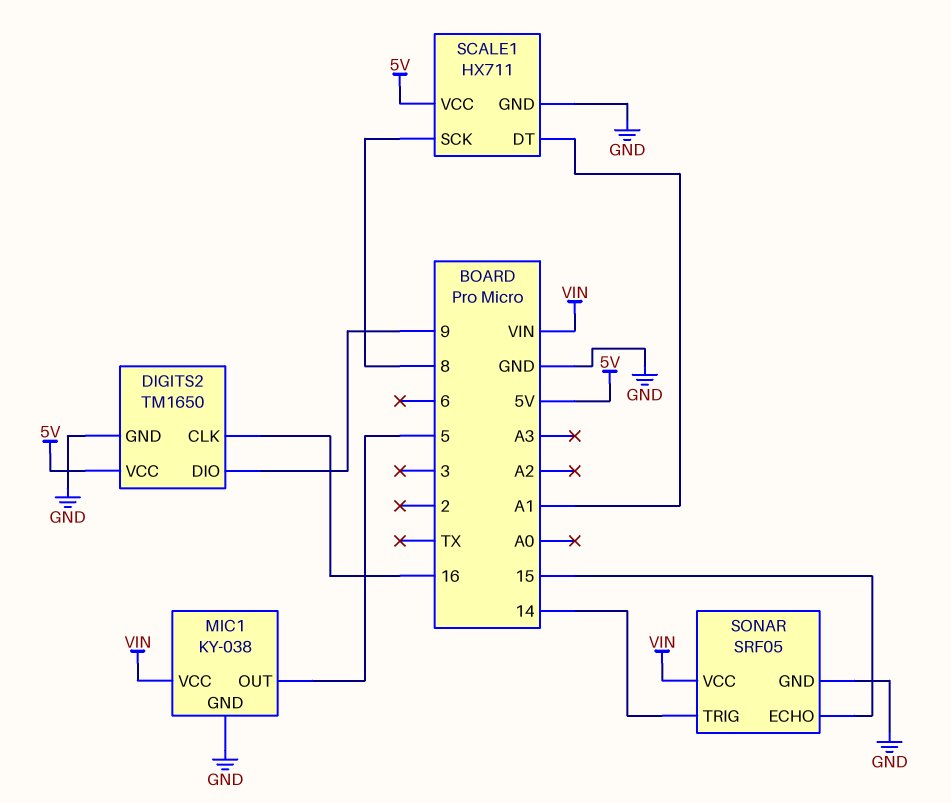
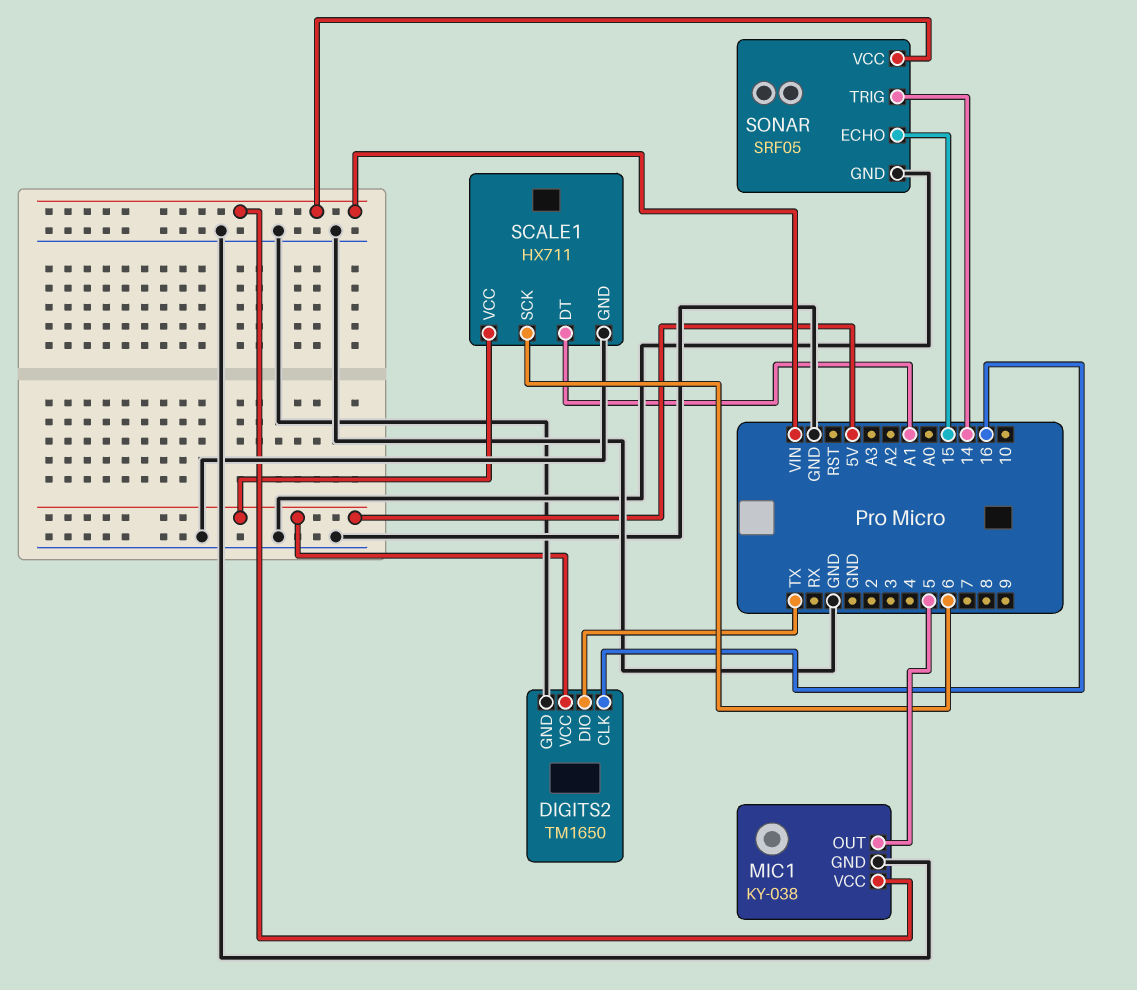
DIGITS2 pin DIO: 9 -> TX
SCALE1 pin SCK: 8 -> 6

